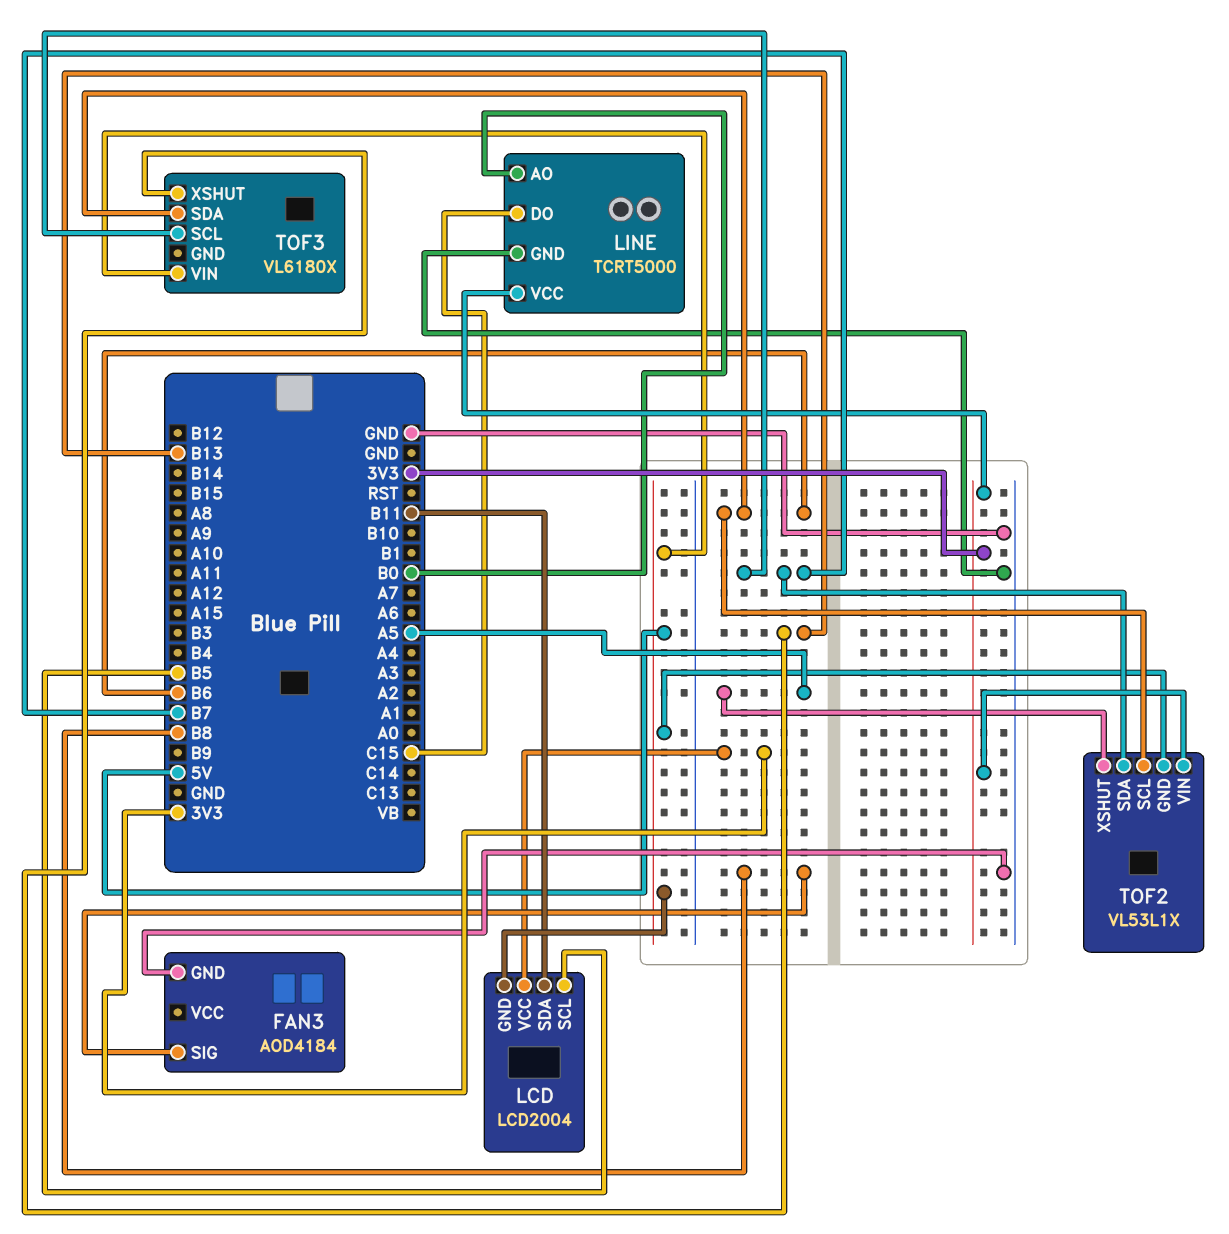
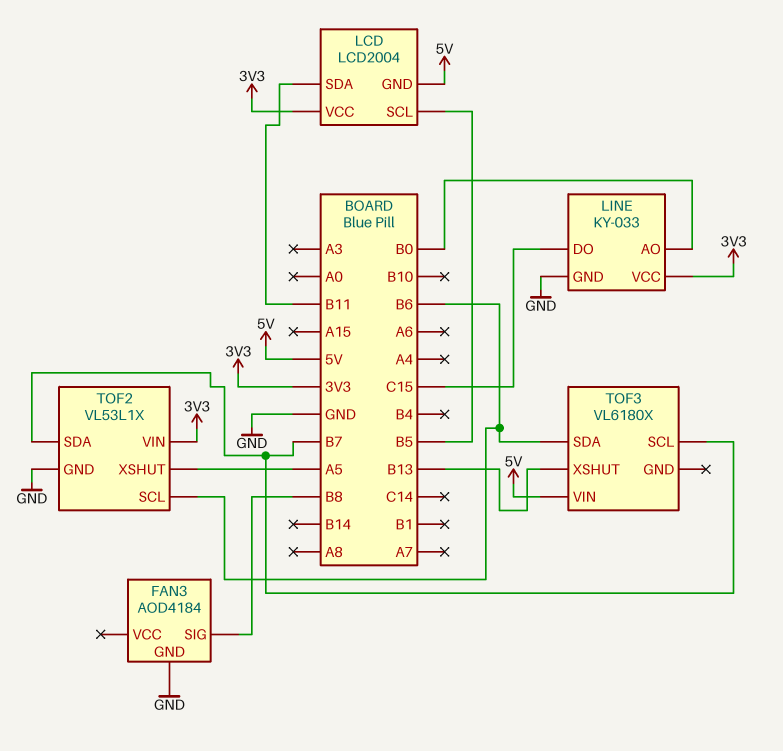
LINE: TCRT5000 -> KY-033
TOF2 pin GND: 5V -> GND

